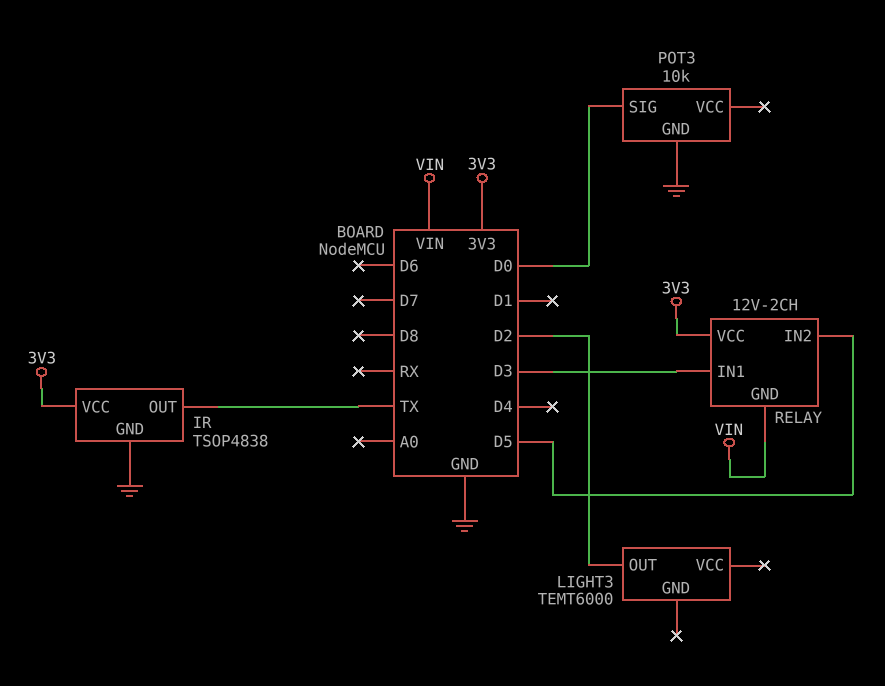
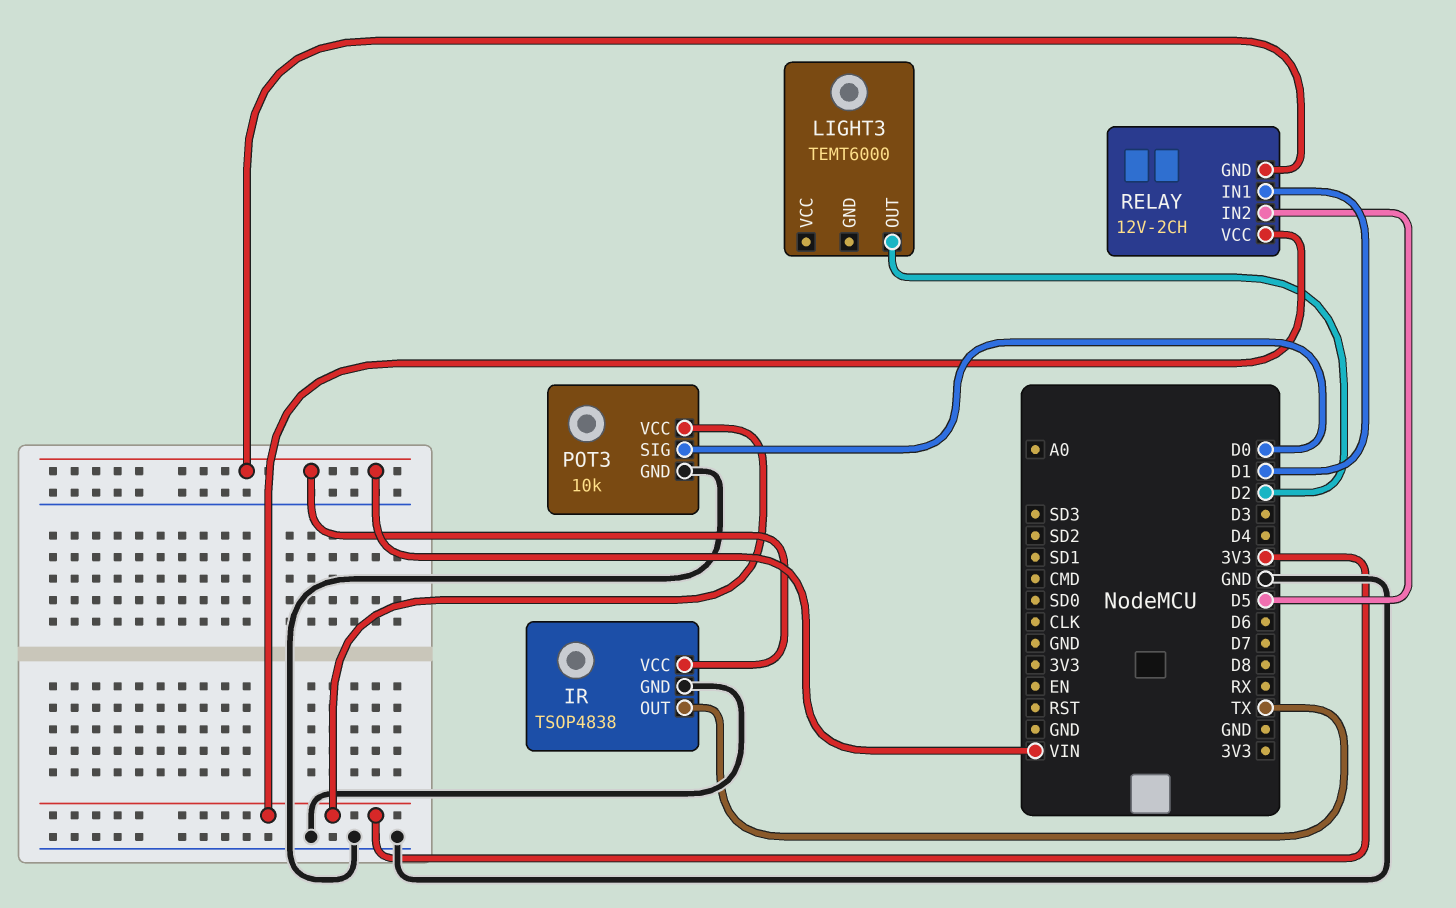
IR pin VCC: 3V3 -> VIN
POT3 pin VCC: none -> 3V3
RELAY pin IN1: D3 -> D1

